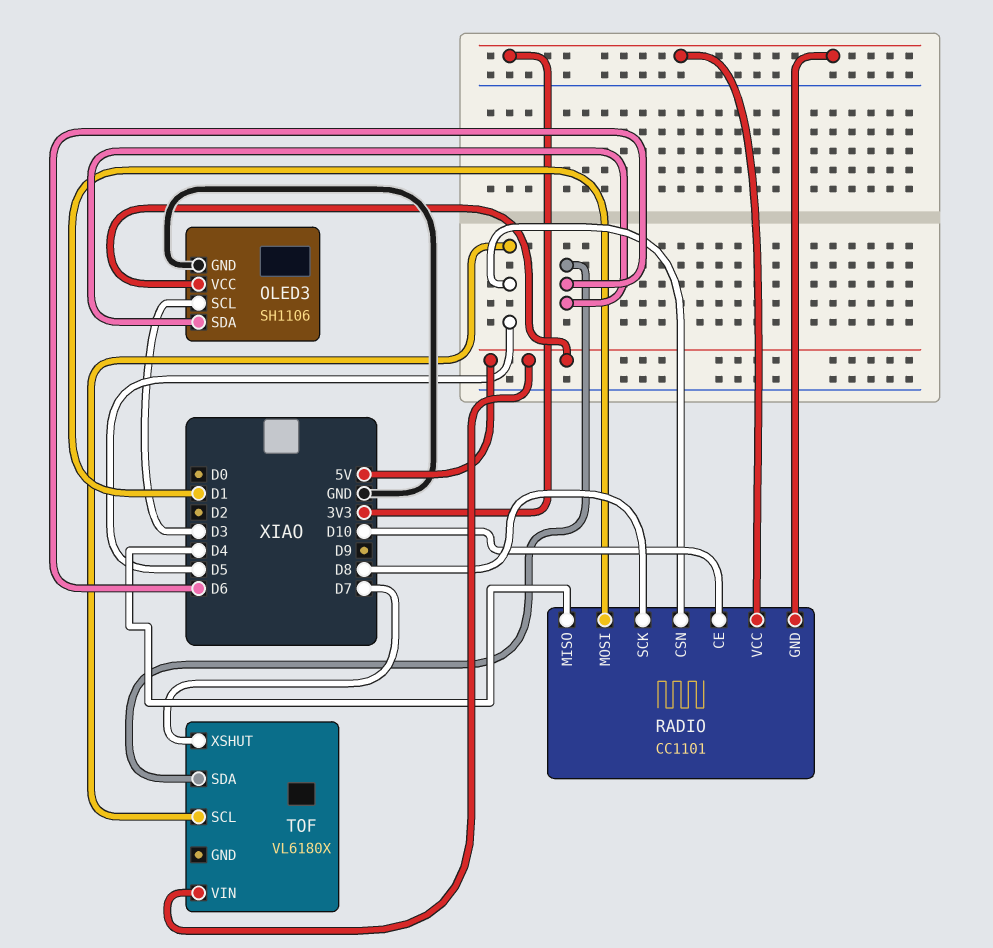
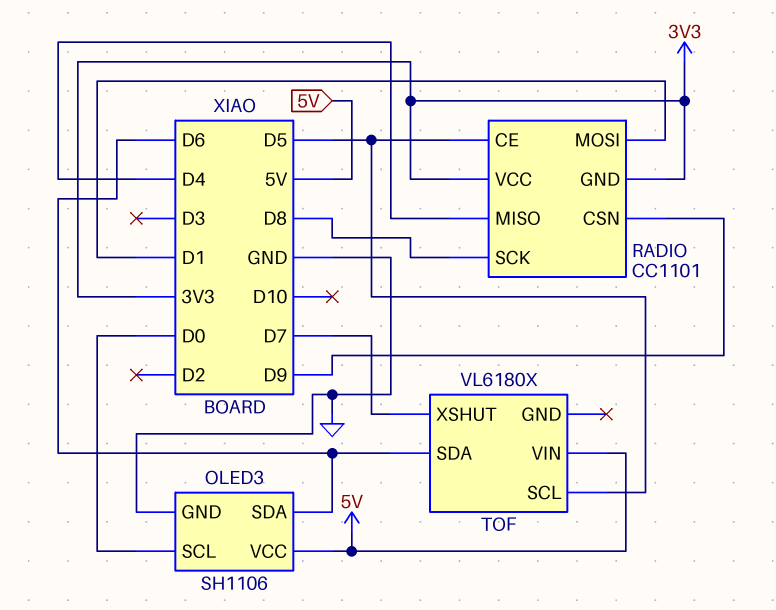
OLED3 pin SCL: D3 -> D0
RADIO pin CE: D10 -> D5
RADIO pin CSN: D5 -> D9

